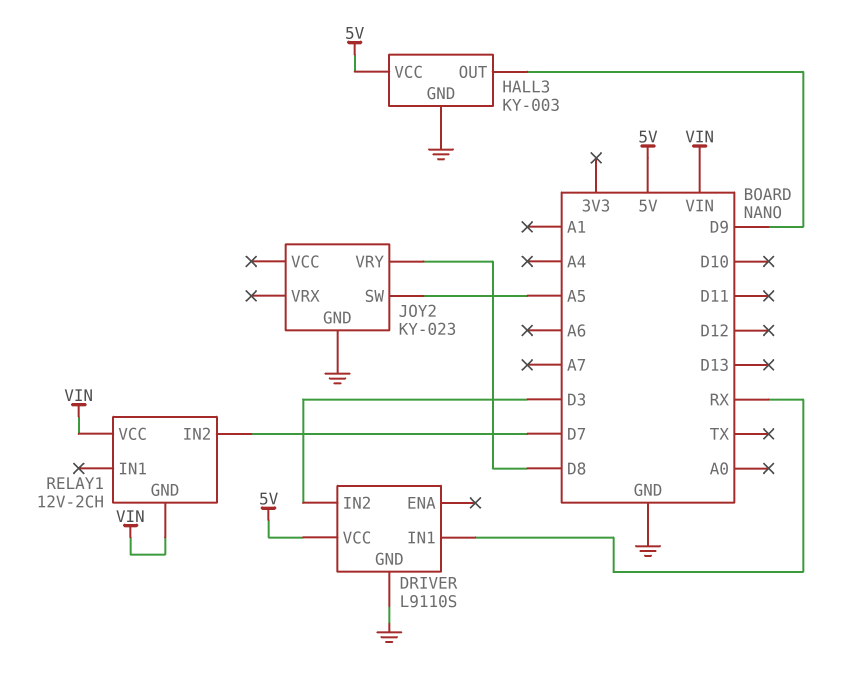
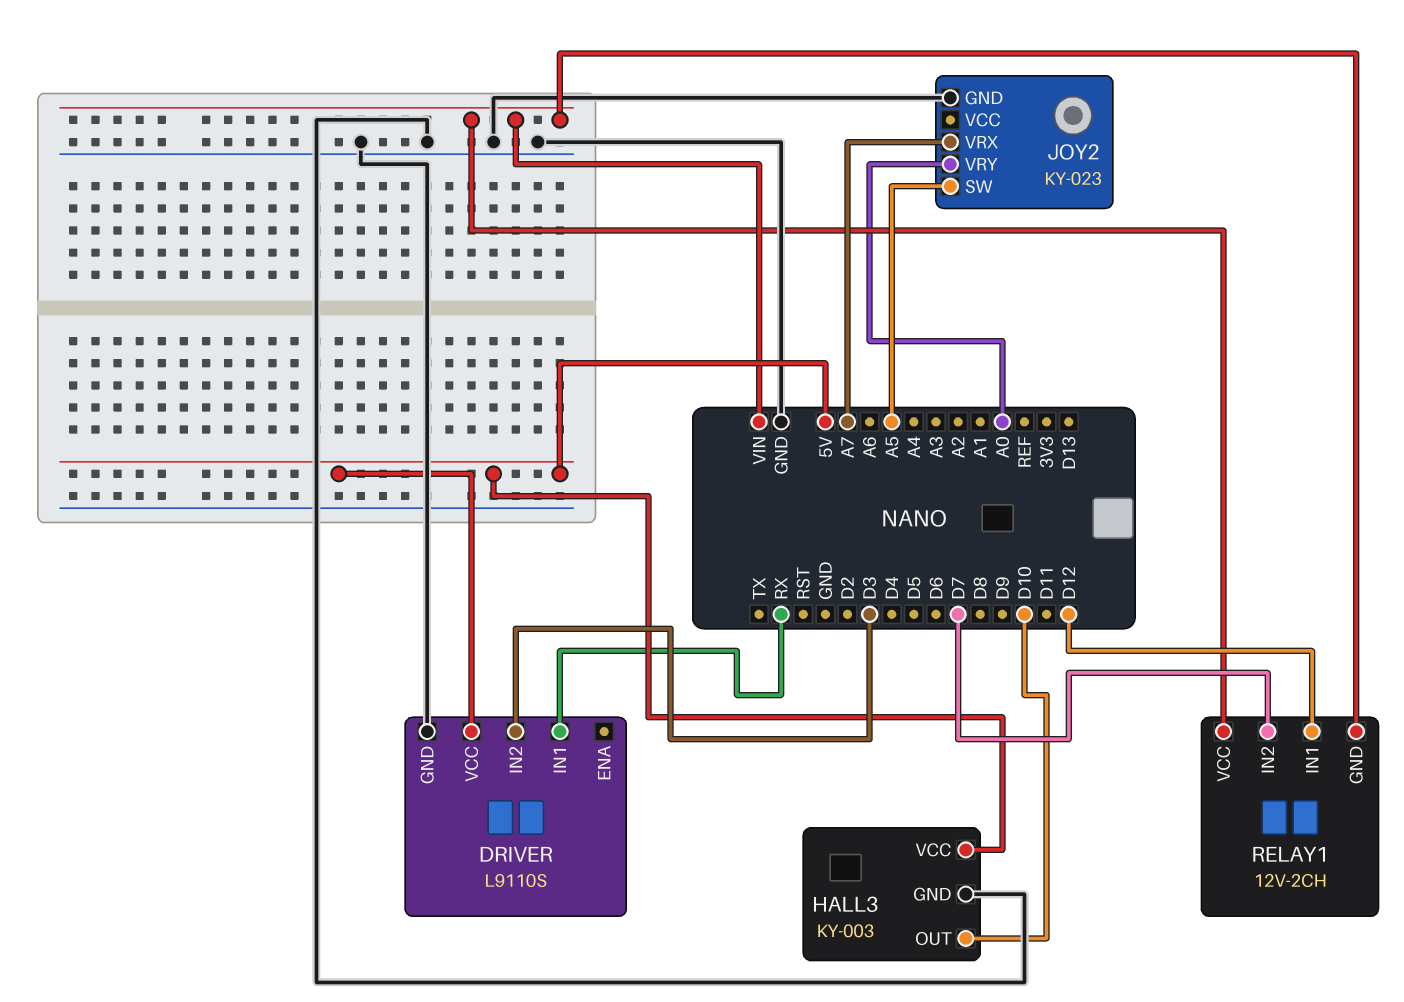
HALL3 pin OUT: D9 -> D10
JOY2 pin VRX: none -> A7
JOY2 pin VRY: D8 -> A0
RELAY1 pin IN1: none -> D12

